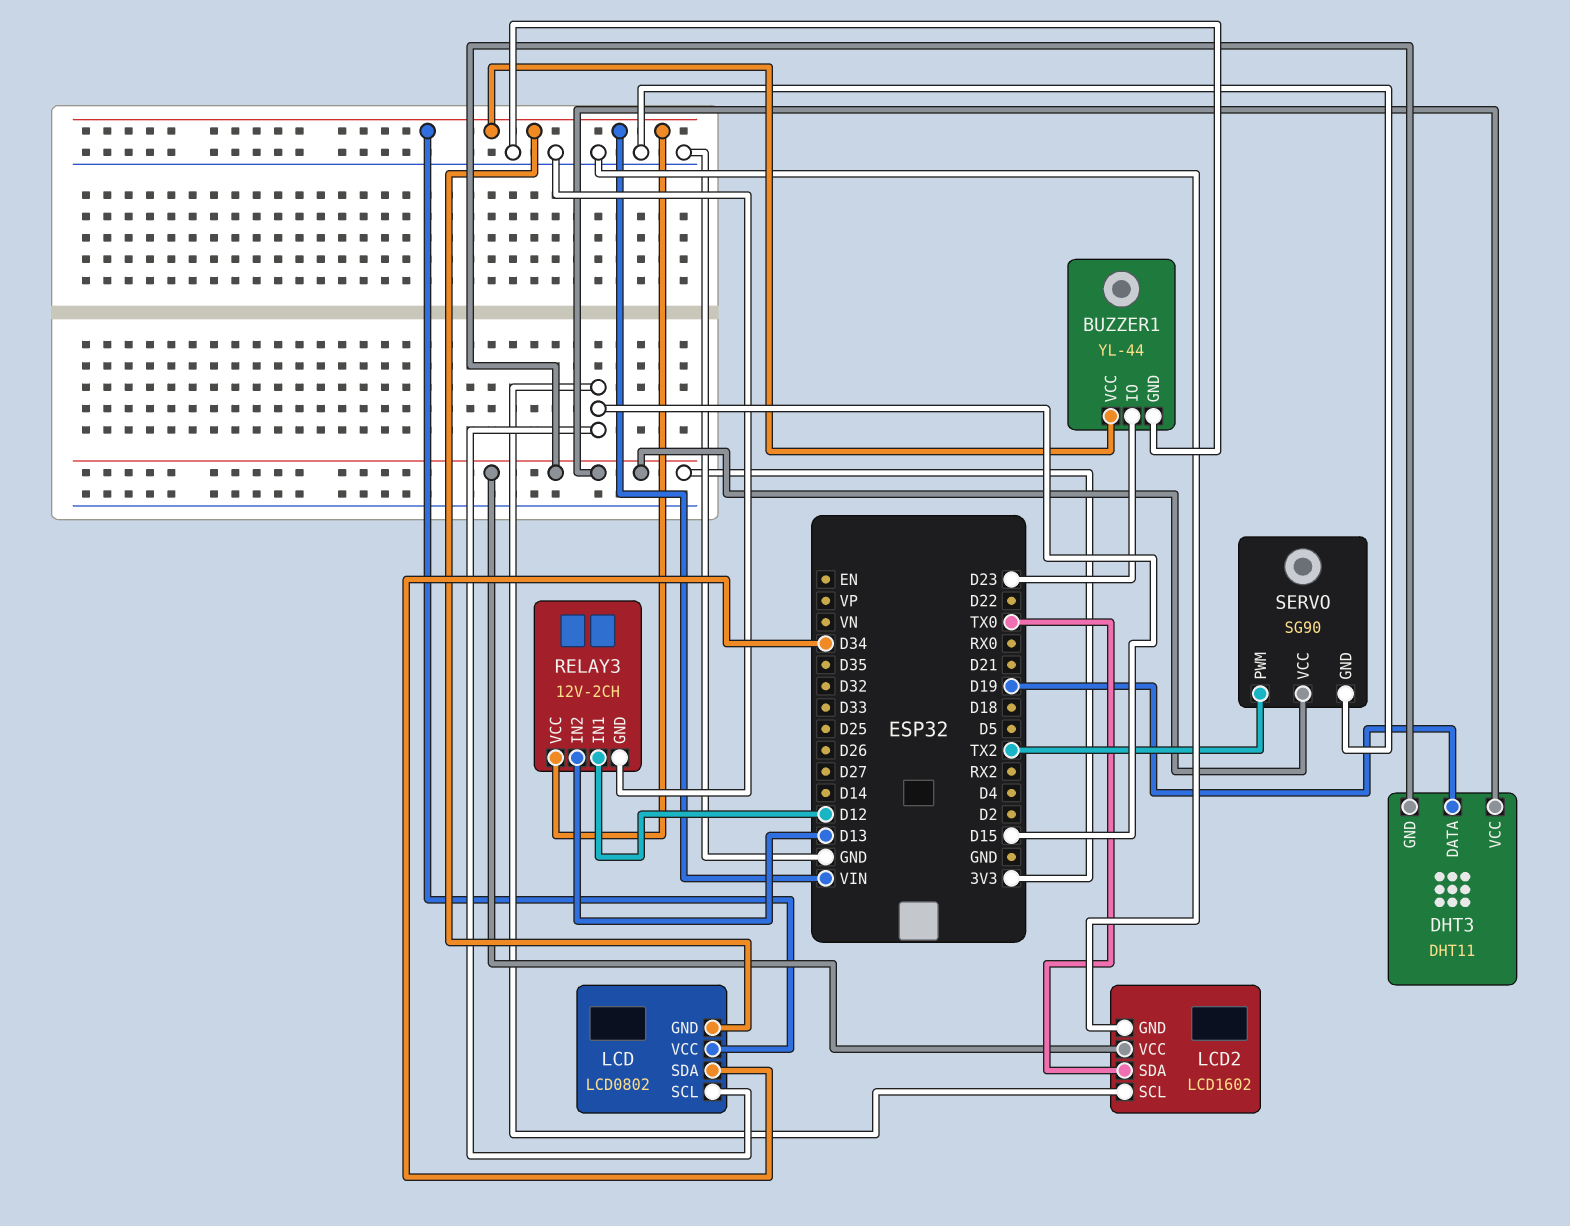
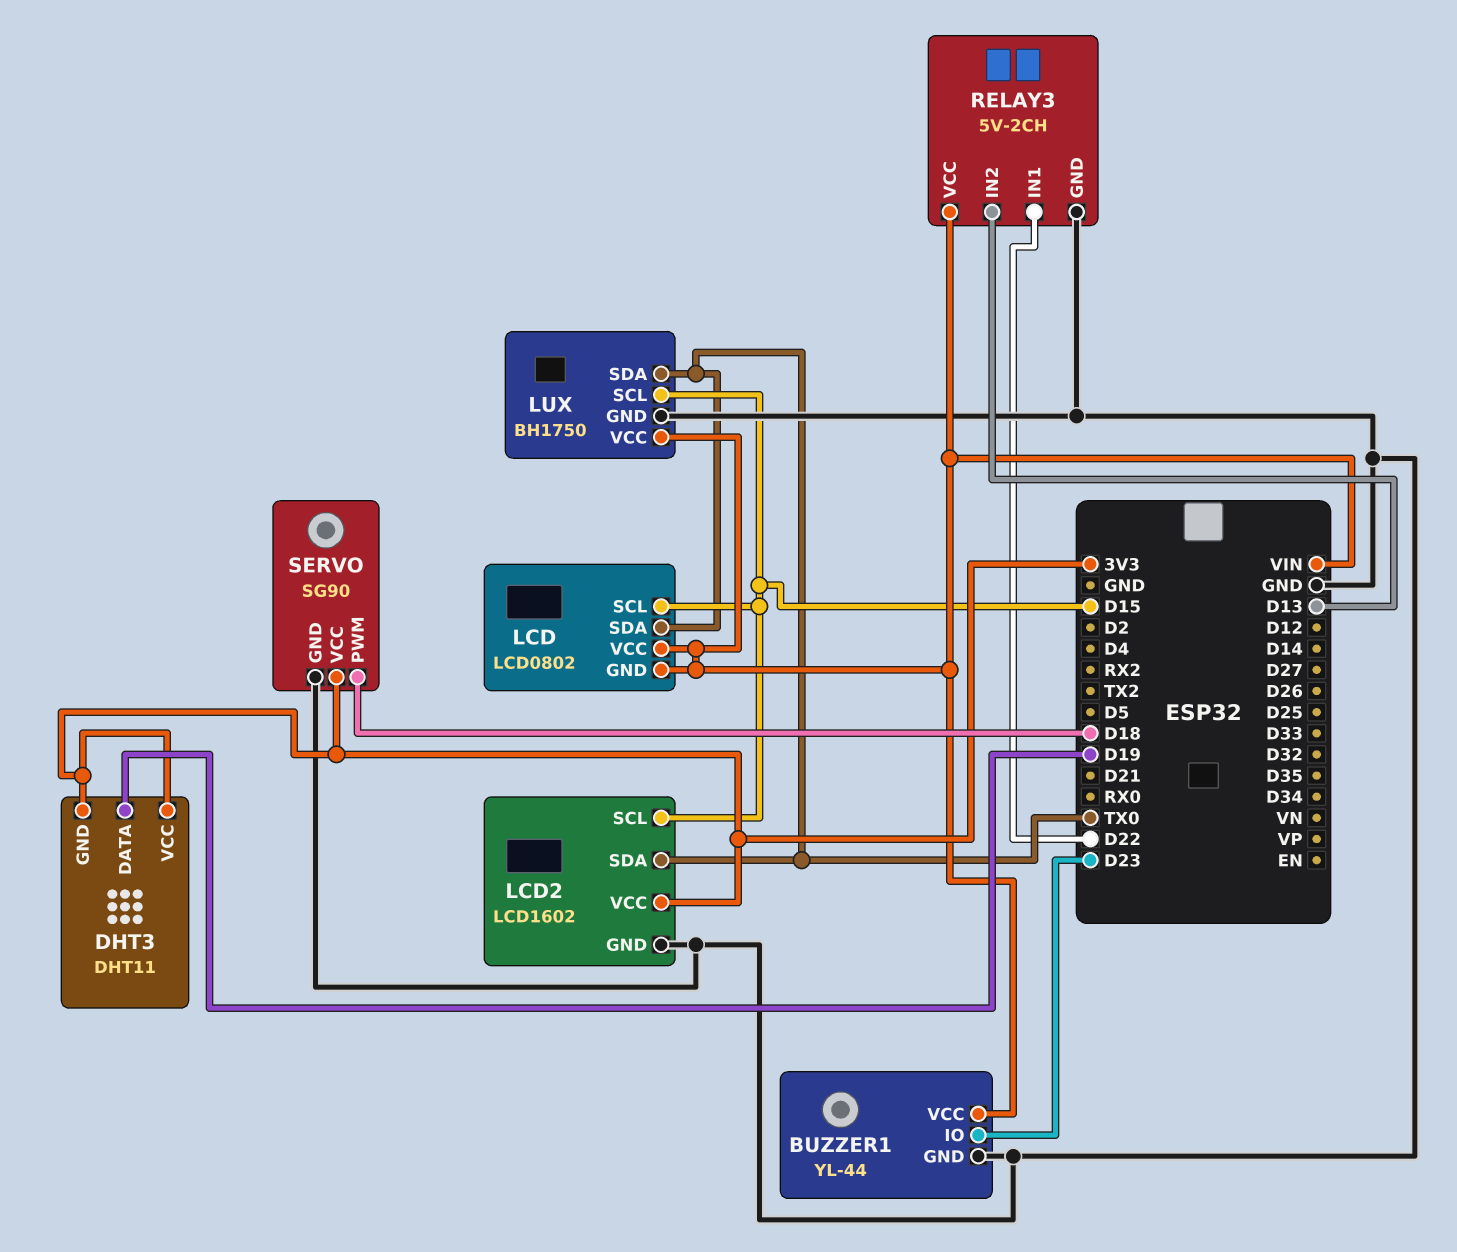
LCD pin SDA: D34 -> TX0
LUX: none -> BH1750
LUX pin GND: none -> GND
LUX pin SCL: none -> D15
LUX pin SDA: none -> TX0
LUX pin VCC: none -> VIN
RELAY3: 12V-2CH -> 5V-2CH
RELAY3 pin IN1: D12 -> D22
SERVO pin PWM: TX2 -> D18

